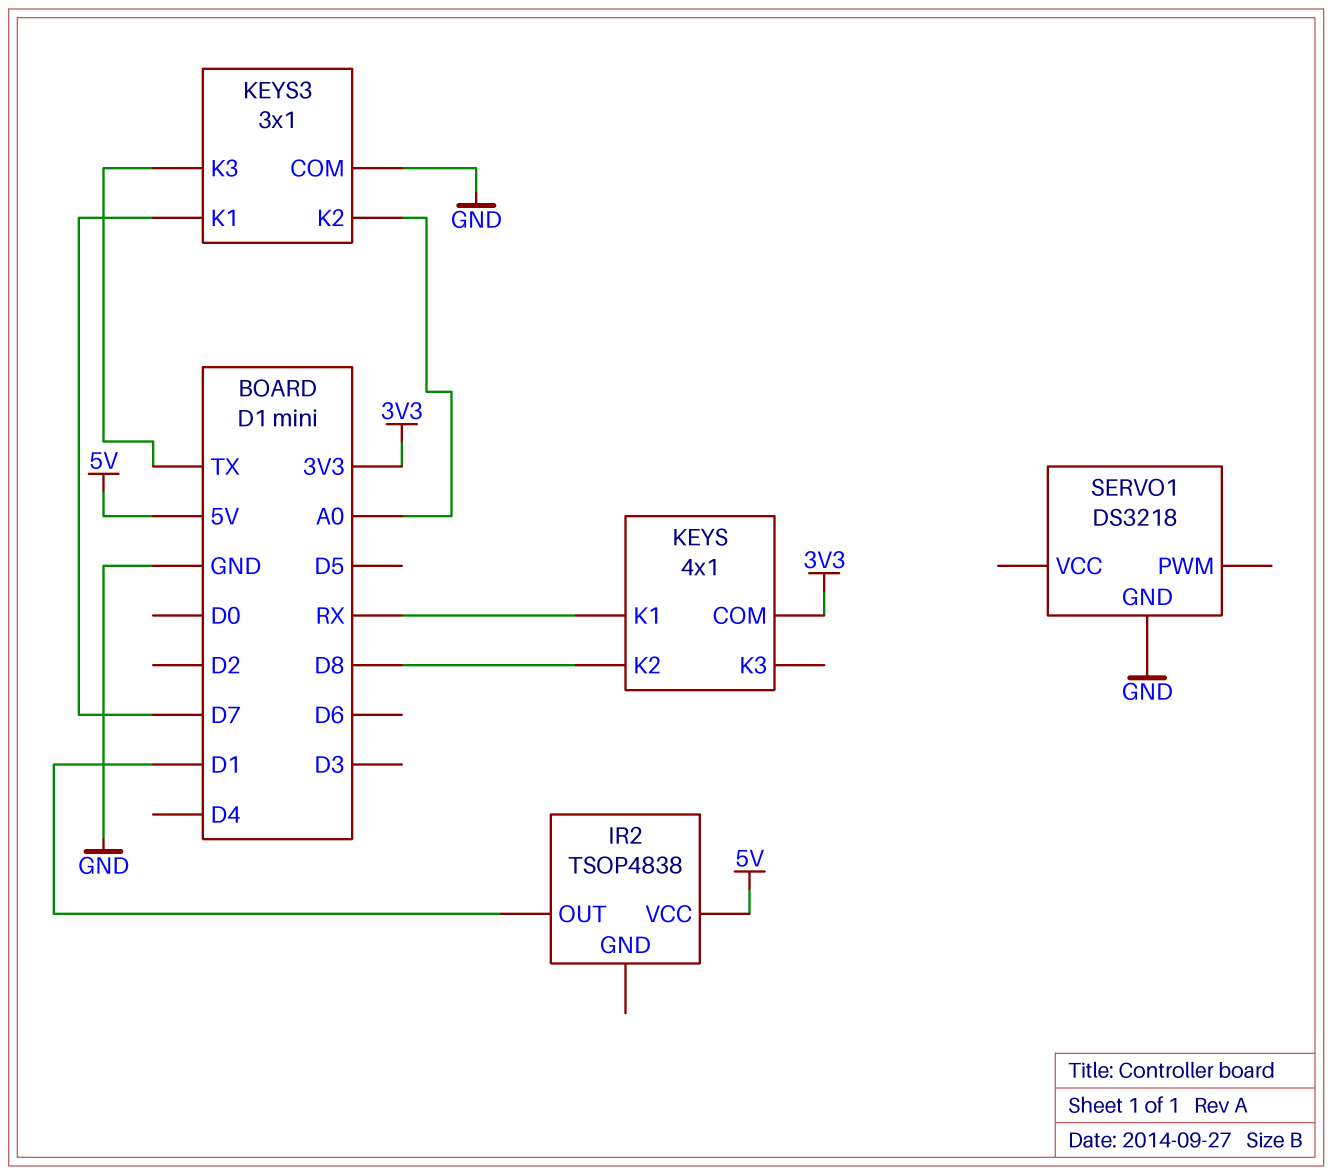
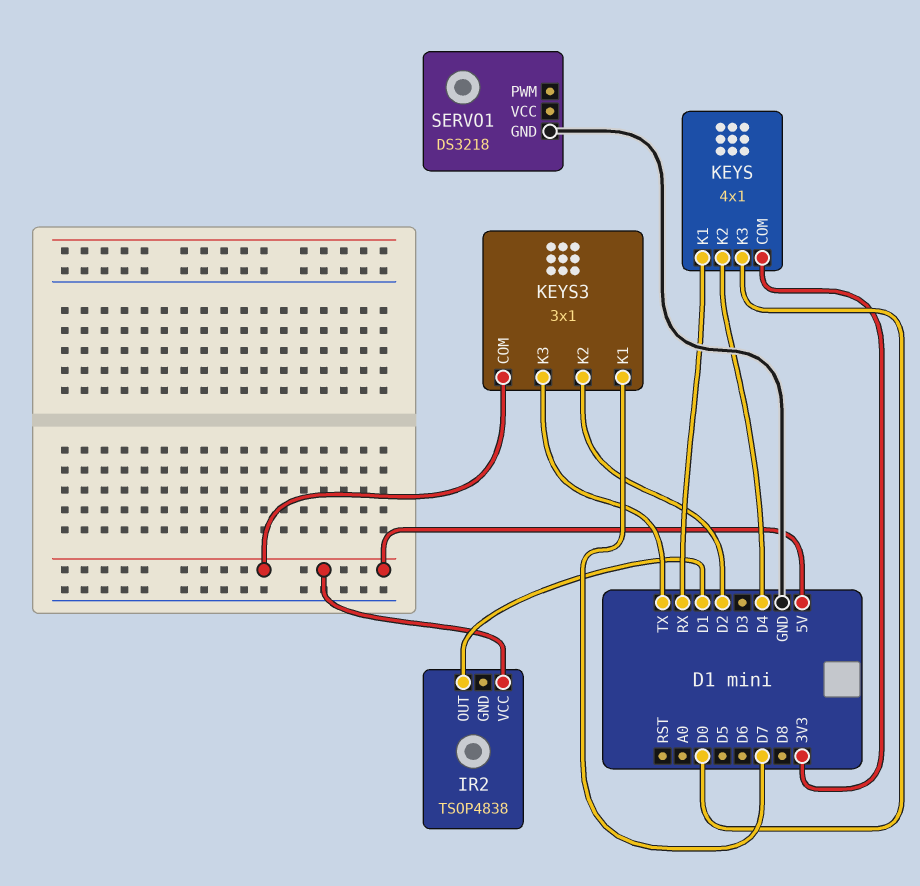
KEYS pin K2: D8 -> D4
KEYS pin K3: none -> D0
KEYS3 pin COM: GND -> 5V
KEYS3 pin K2: A0 -> D2

